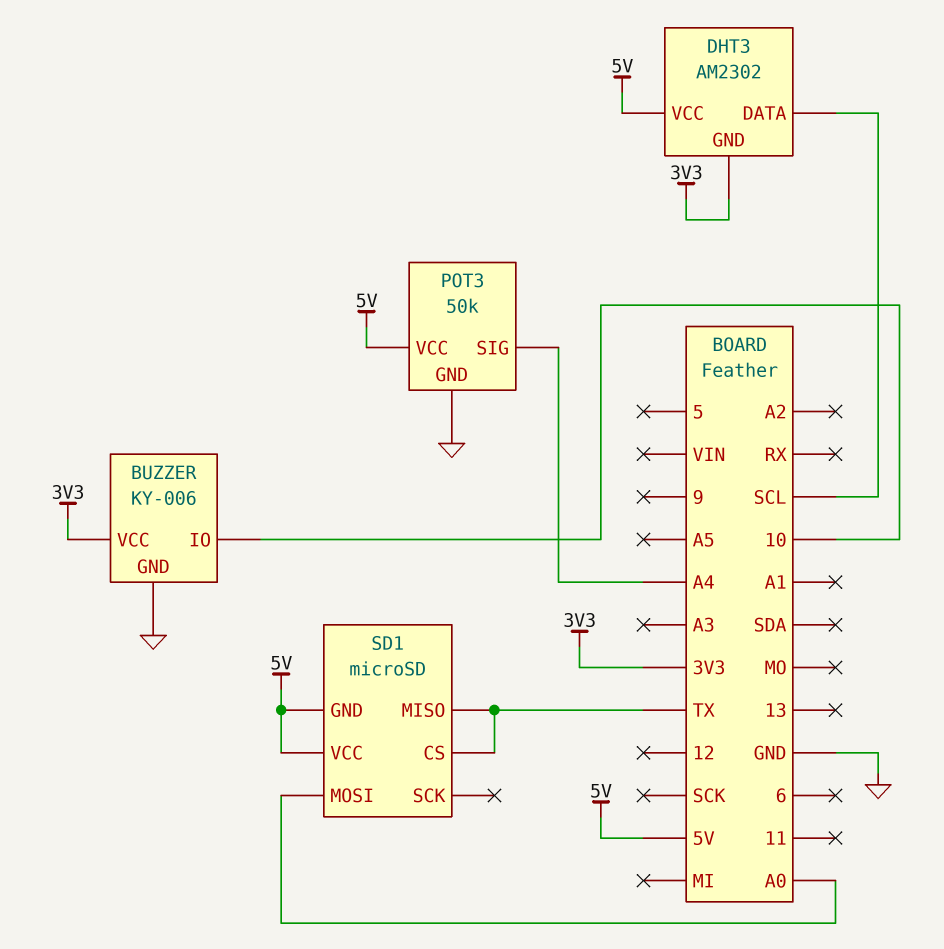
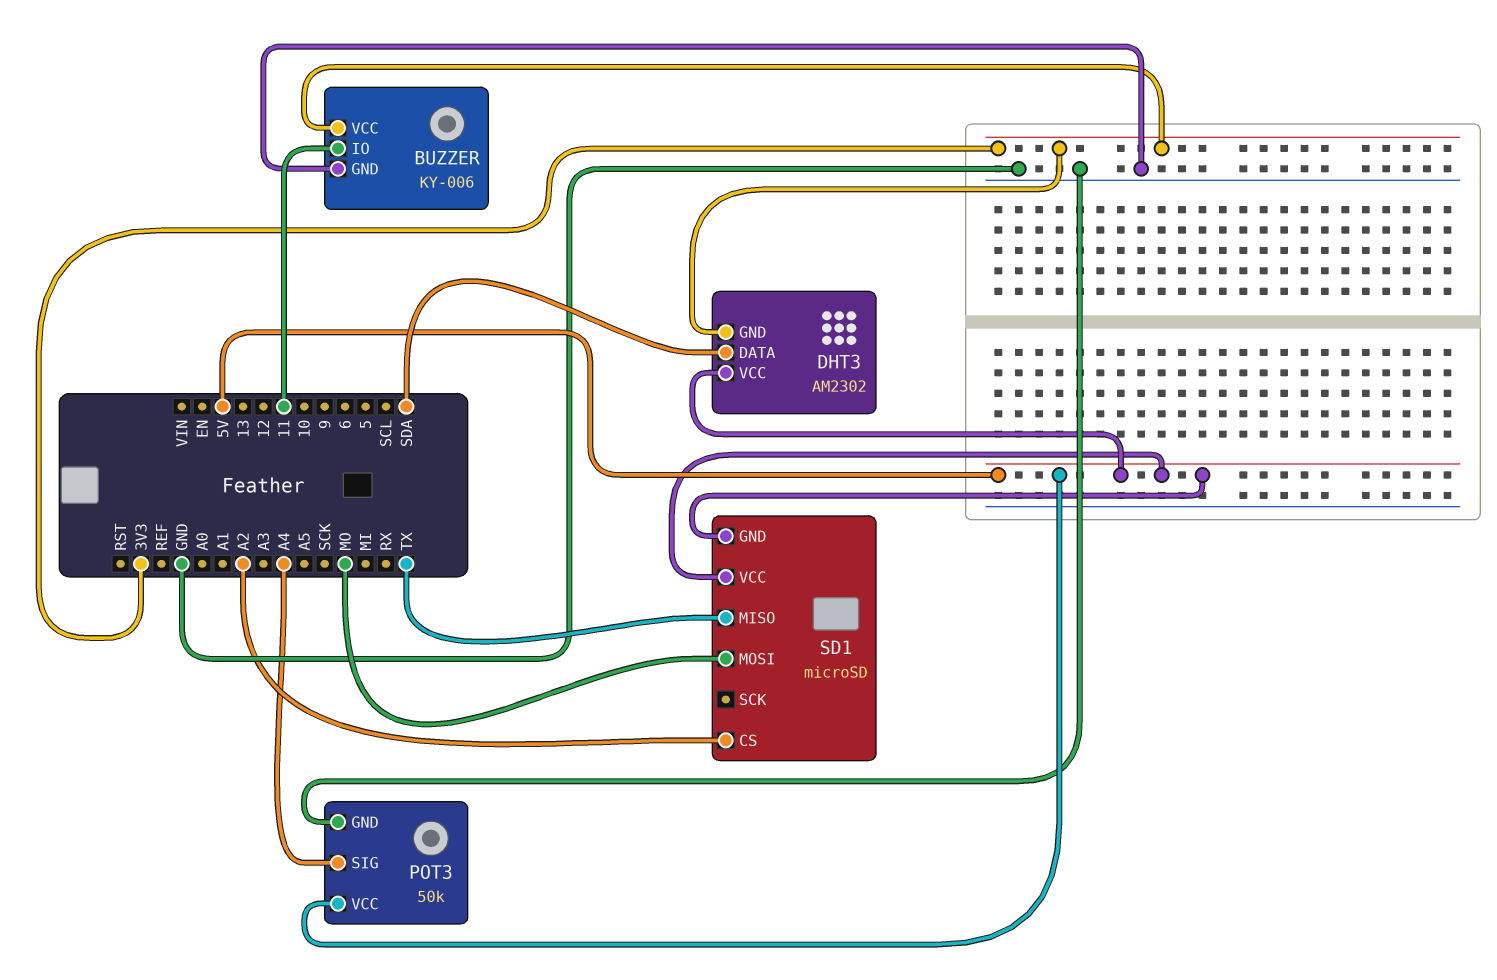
BUZZER pin IO: 10 -> 11
DHT3 pin DATA: SCL -> SDA
SD1 pin CS: TX -> A2
SD1 pin MOSI: A0 -> MO

